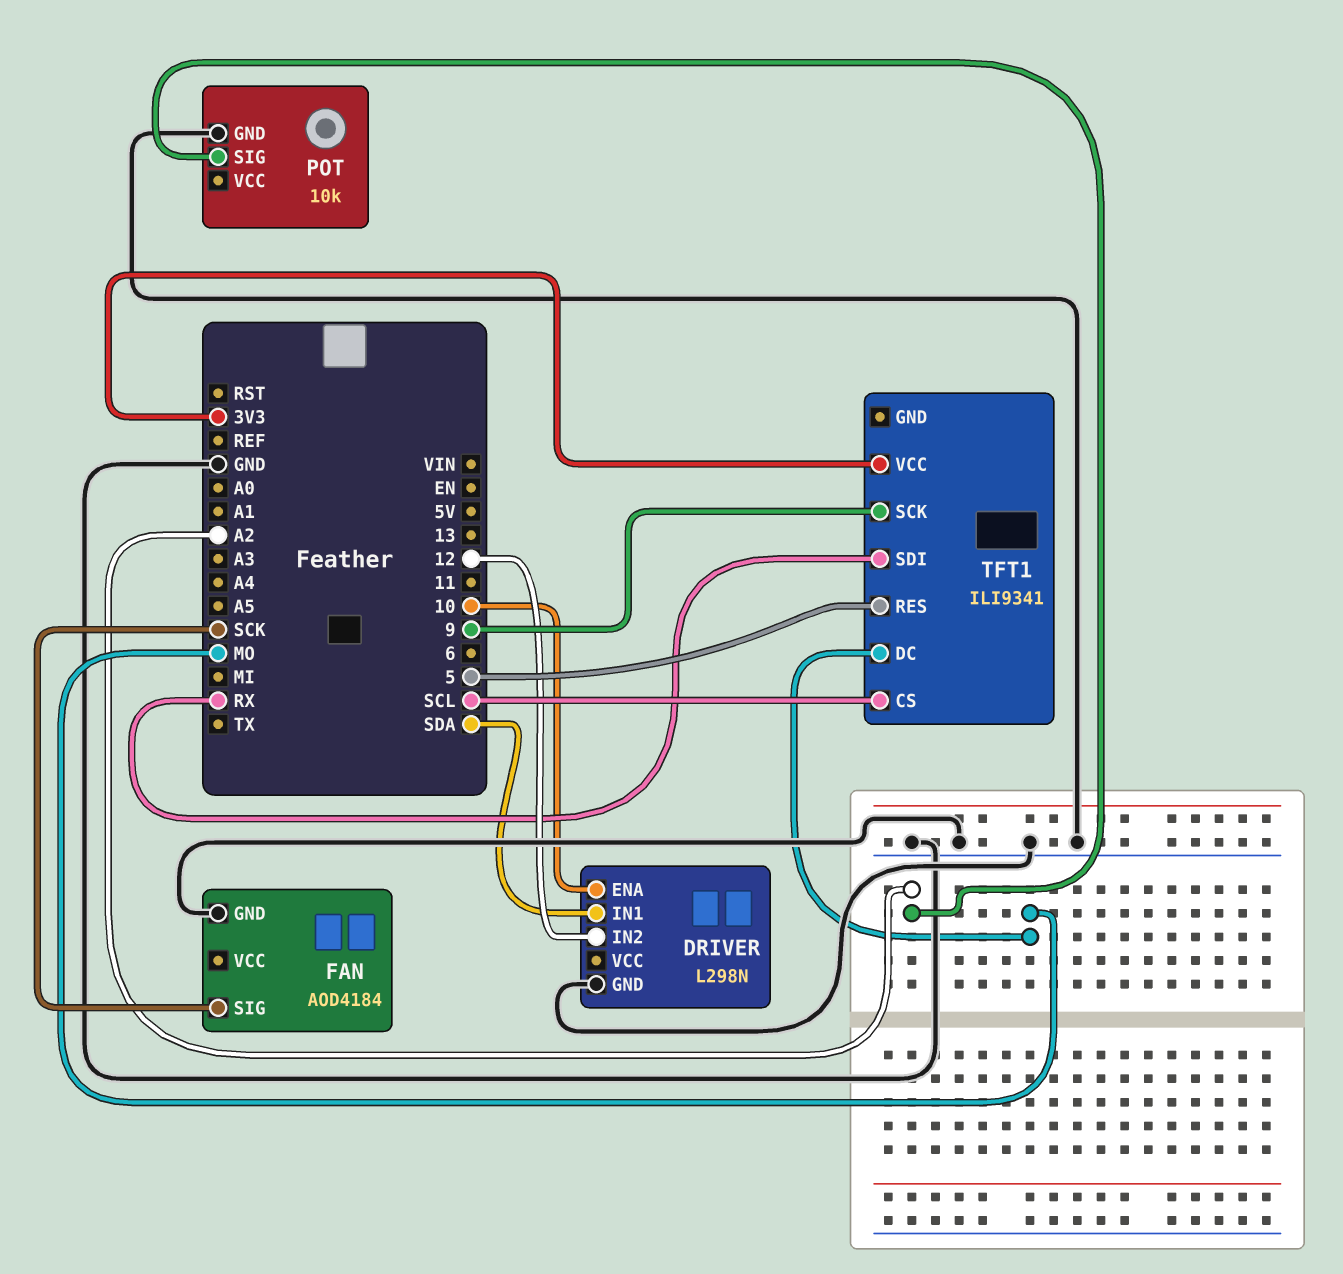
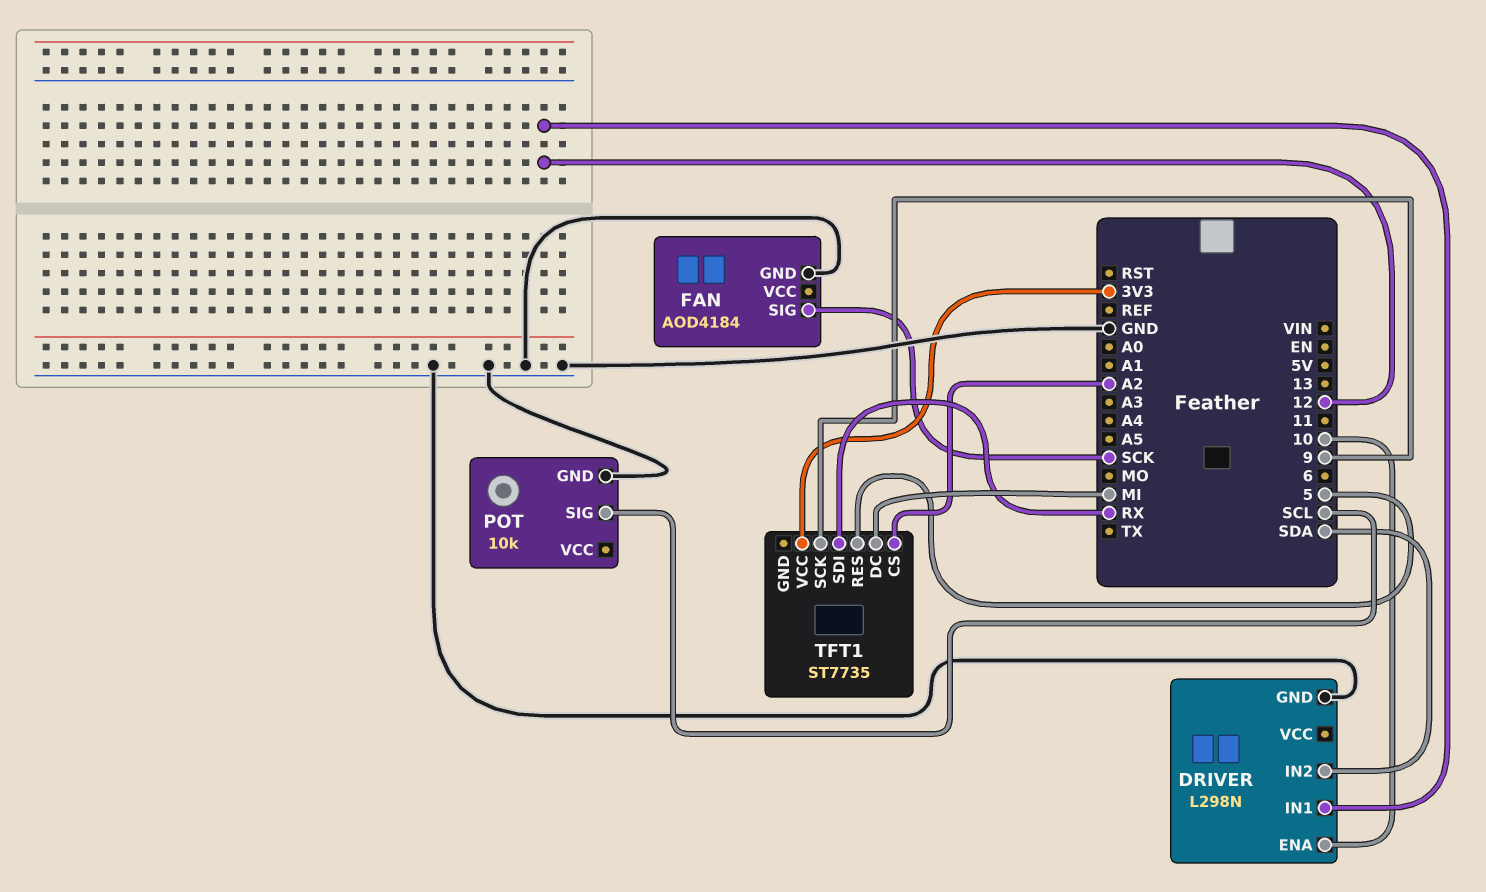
DRIVER pin IN1: SDA -> 12
DRIVER pin IN2: 12 -> SDA
POT pin SIG: A2 -> SCL
TFT1: ILI9341 -> ST7735
TFT1 pin CS: SCL -> A2
TFT1 pin DC: MO -> MI

